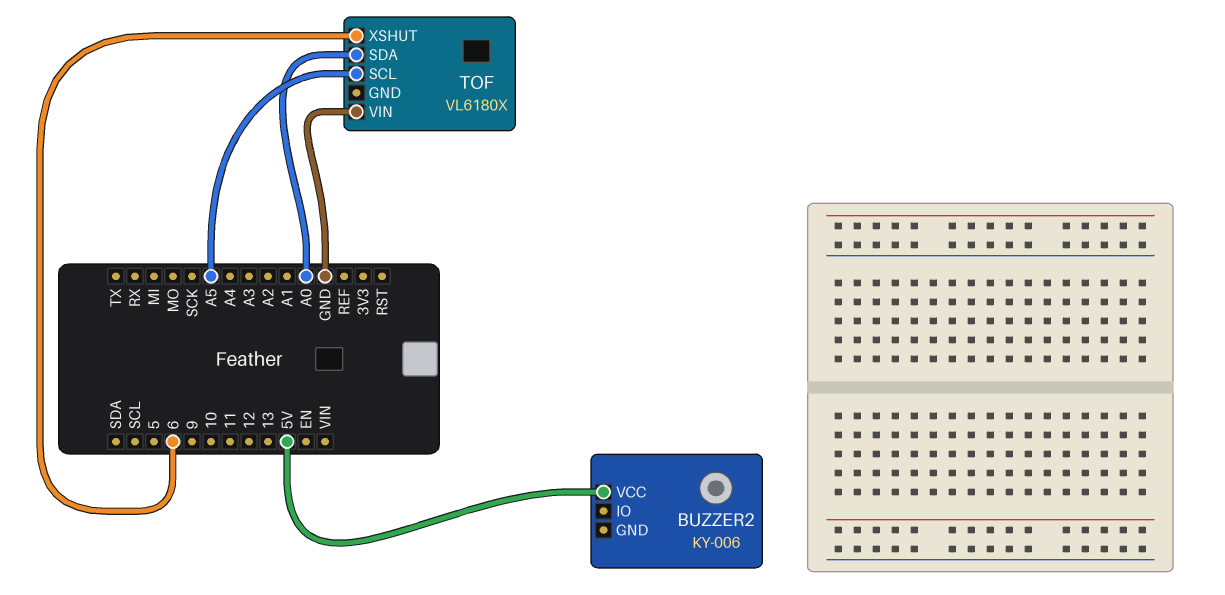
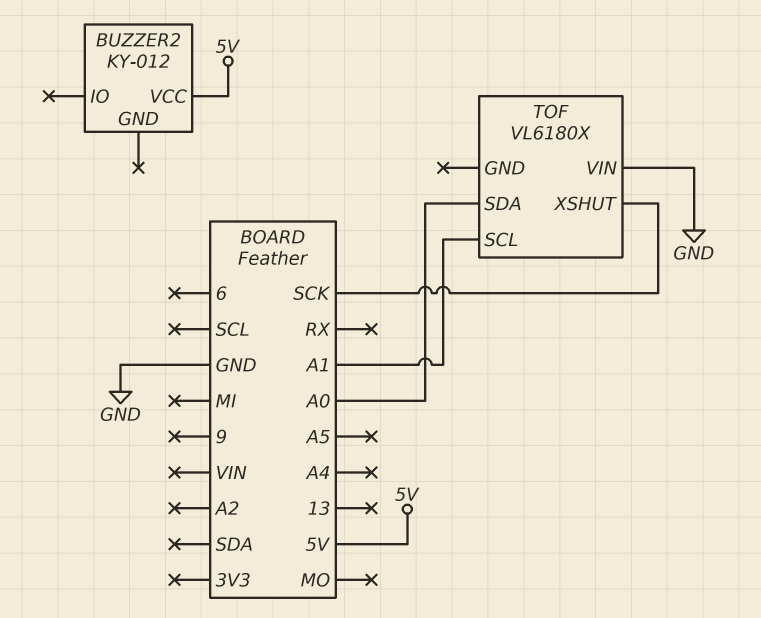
BUZZER2: KY-006 -> KY-012
TOF pin SCL: A5 -> A1
TOF pin XSHUT: 6 -> SCK

